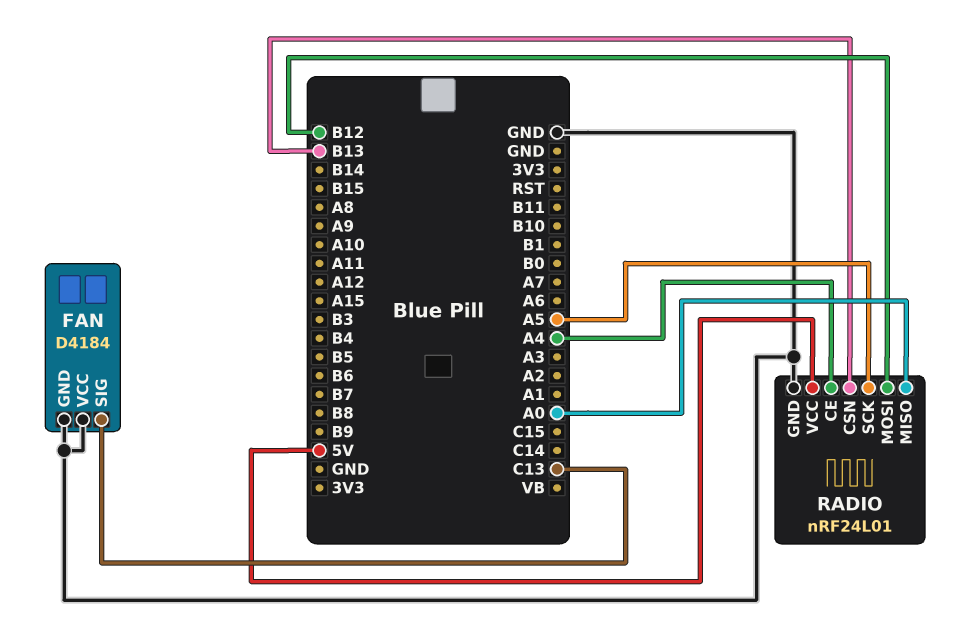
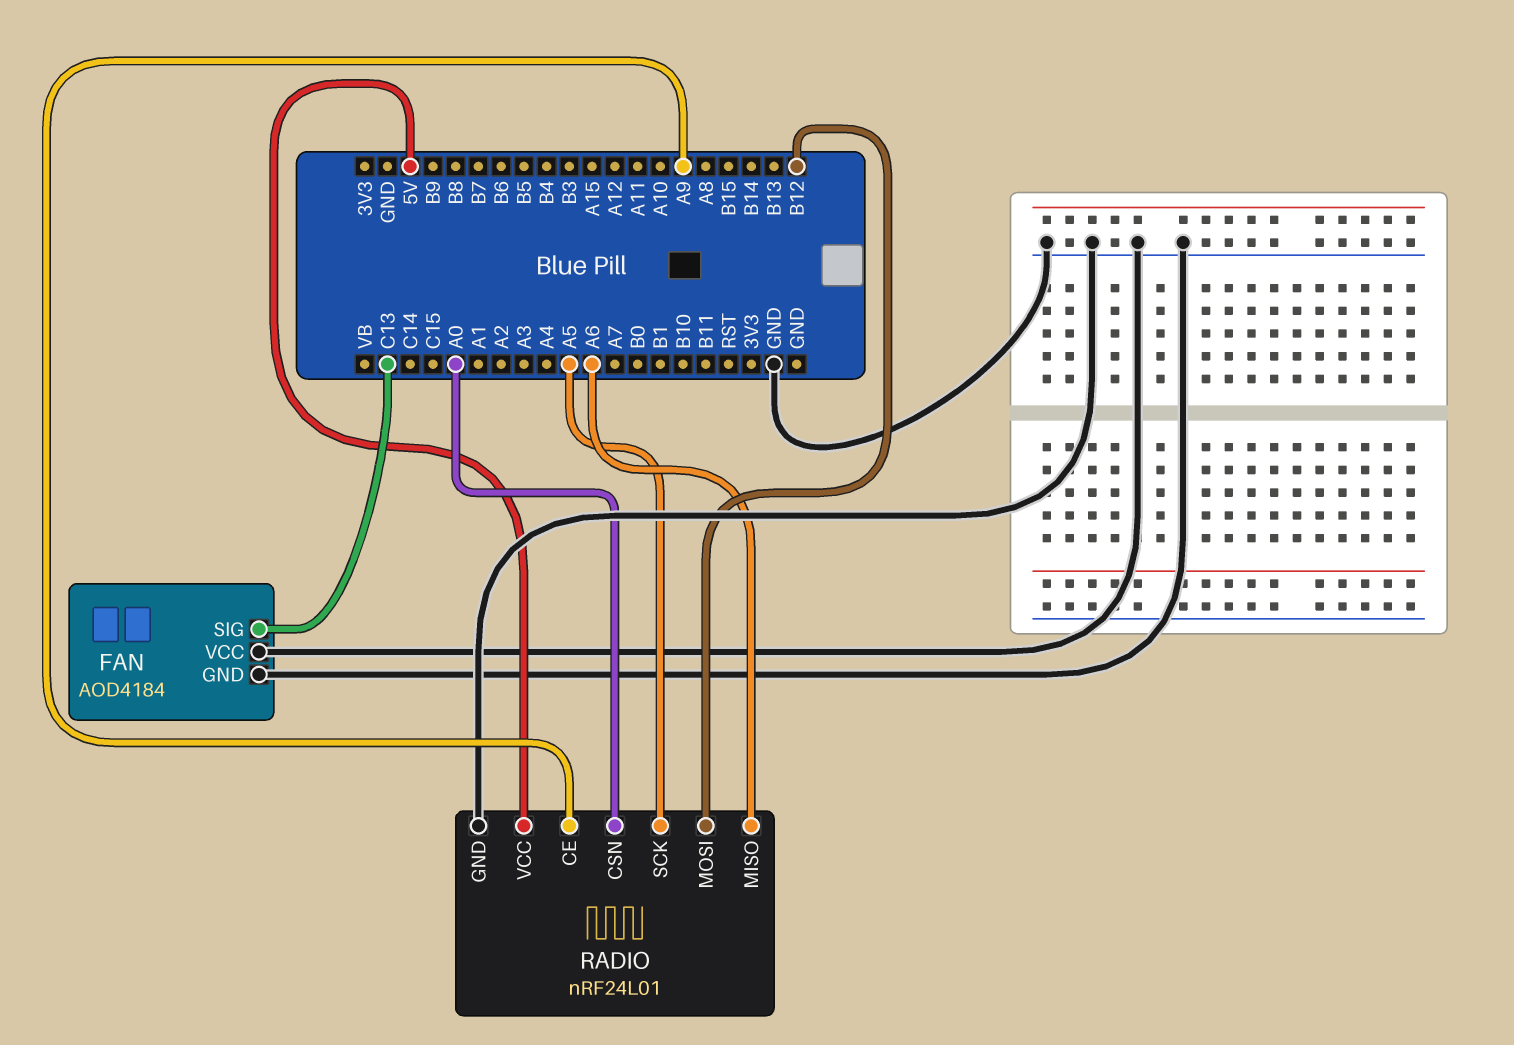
FAN: D4184 -> AOD4184
RADIO pin CE: A4 -> A9
RADIO pin CSN: B13 -> A0
RADIO pin MISO: A0 -> A6

